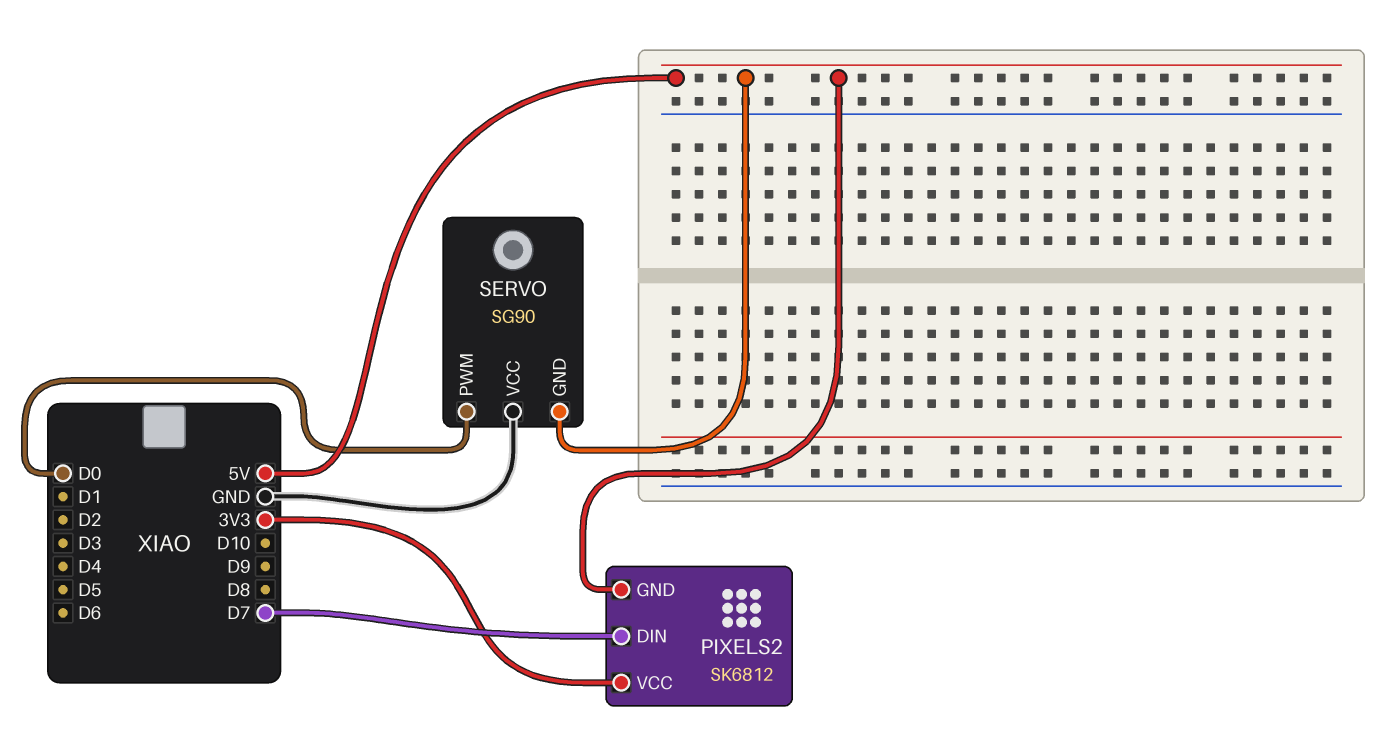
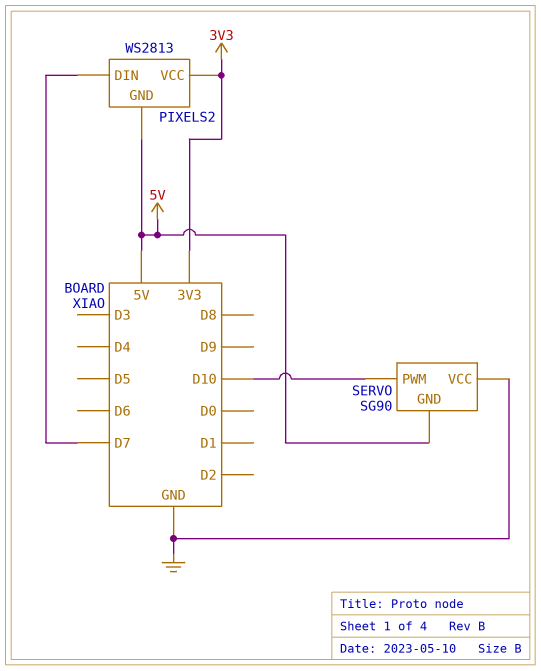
PIXELS2: SK6812 -> WS2813
SERVO pin PWM: D0 -> D10

